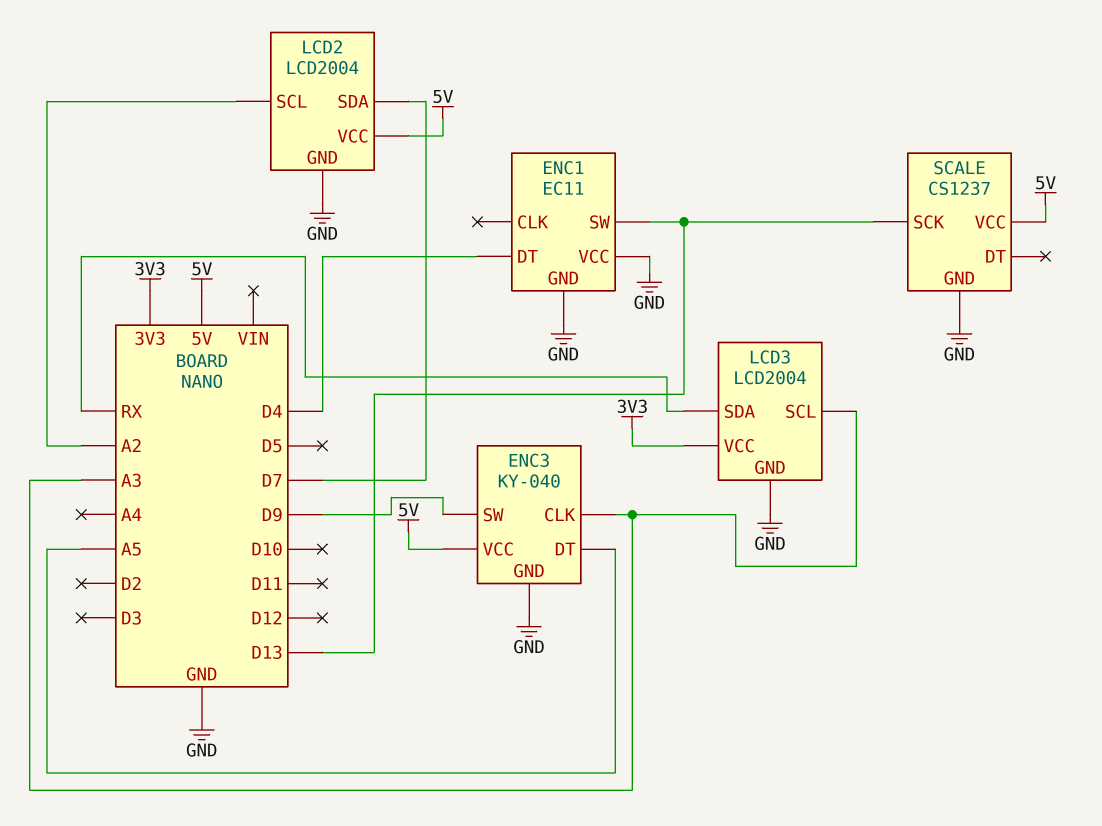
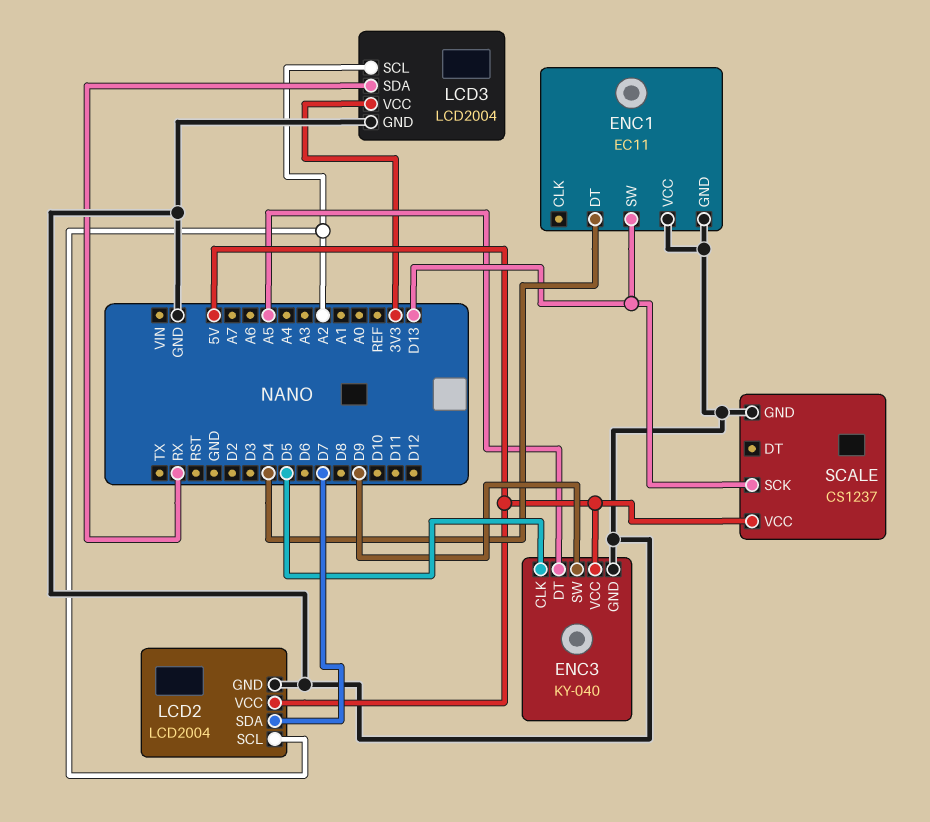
ENC3 pin CLK: A3 -> D5
LCD3 pin SCL: A3 -> A2

